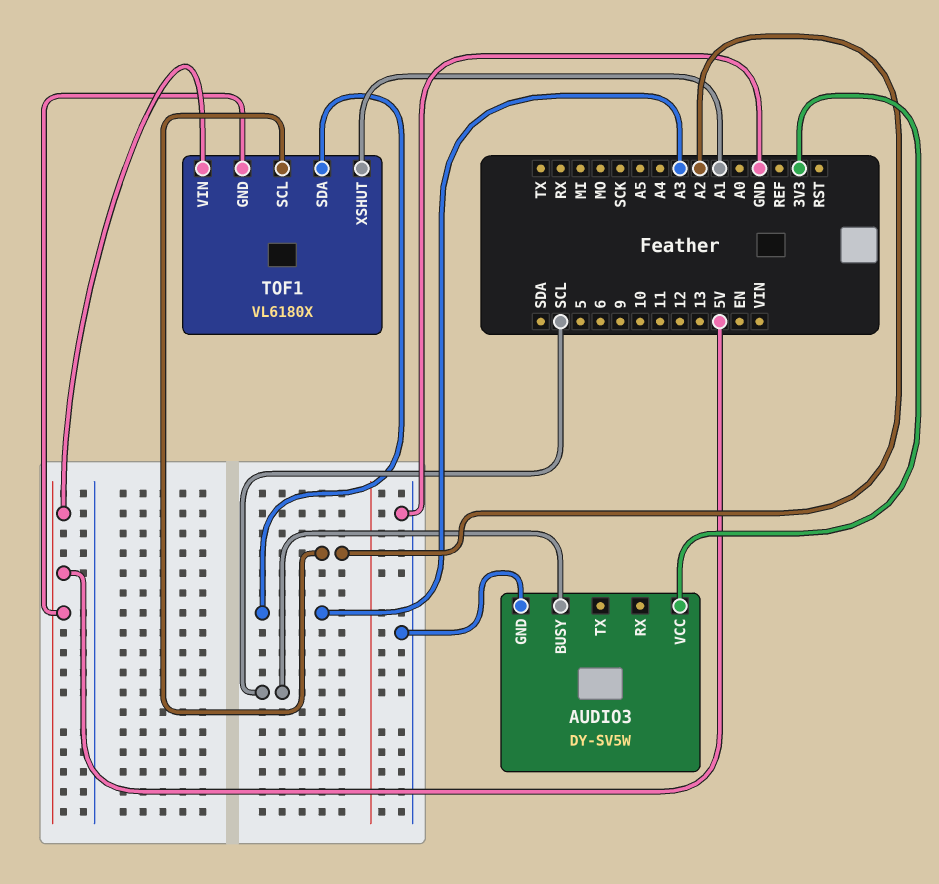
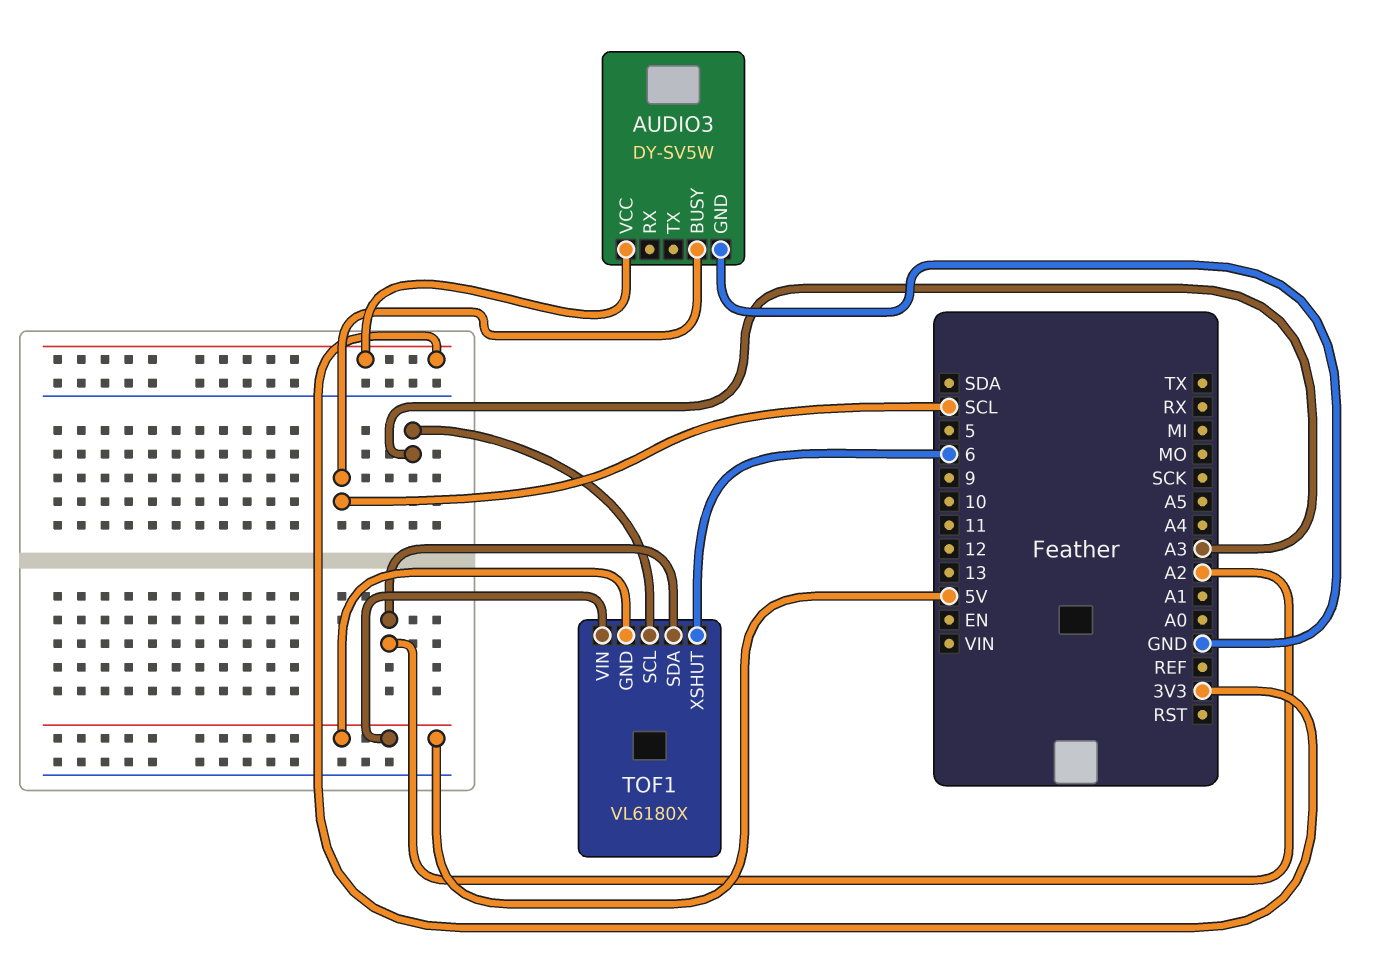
TOF1 pin SCL: A2 -> A3
TOF1 pin SDA: A3 -> A2
TOF1 pin XSHUT: A1 -> 6

